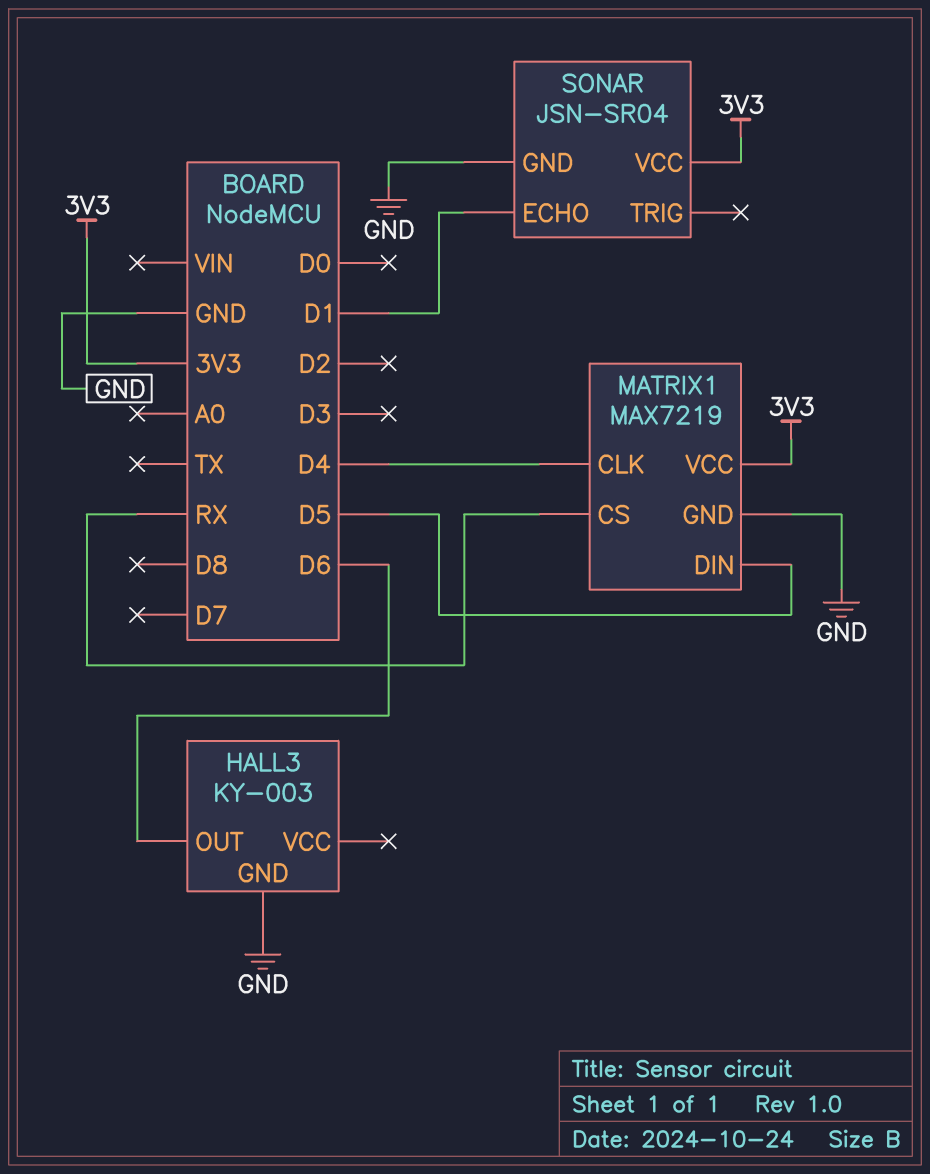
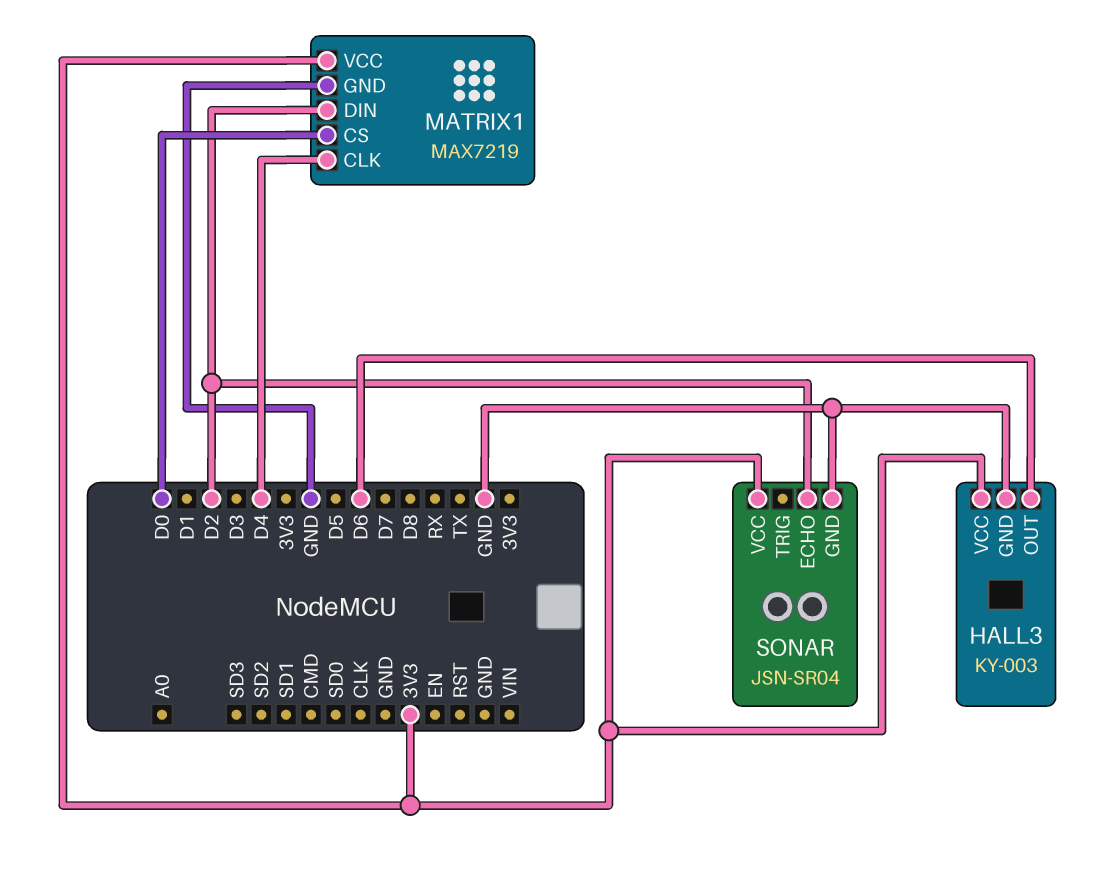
HALL3 pin VCC: none -> 3V3
MATRIX1 pin CS: RX -> D0
MATRIX1 pin DIN: D5 -> D2
SONAR pin ECHO: D1 -> D2

